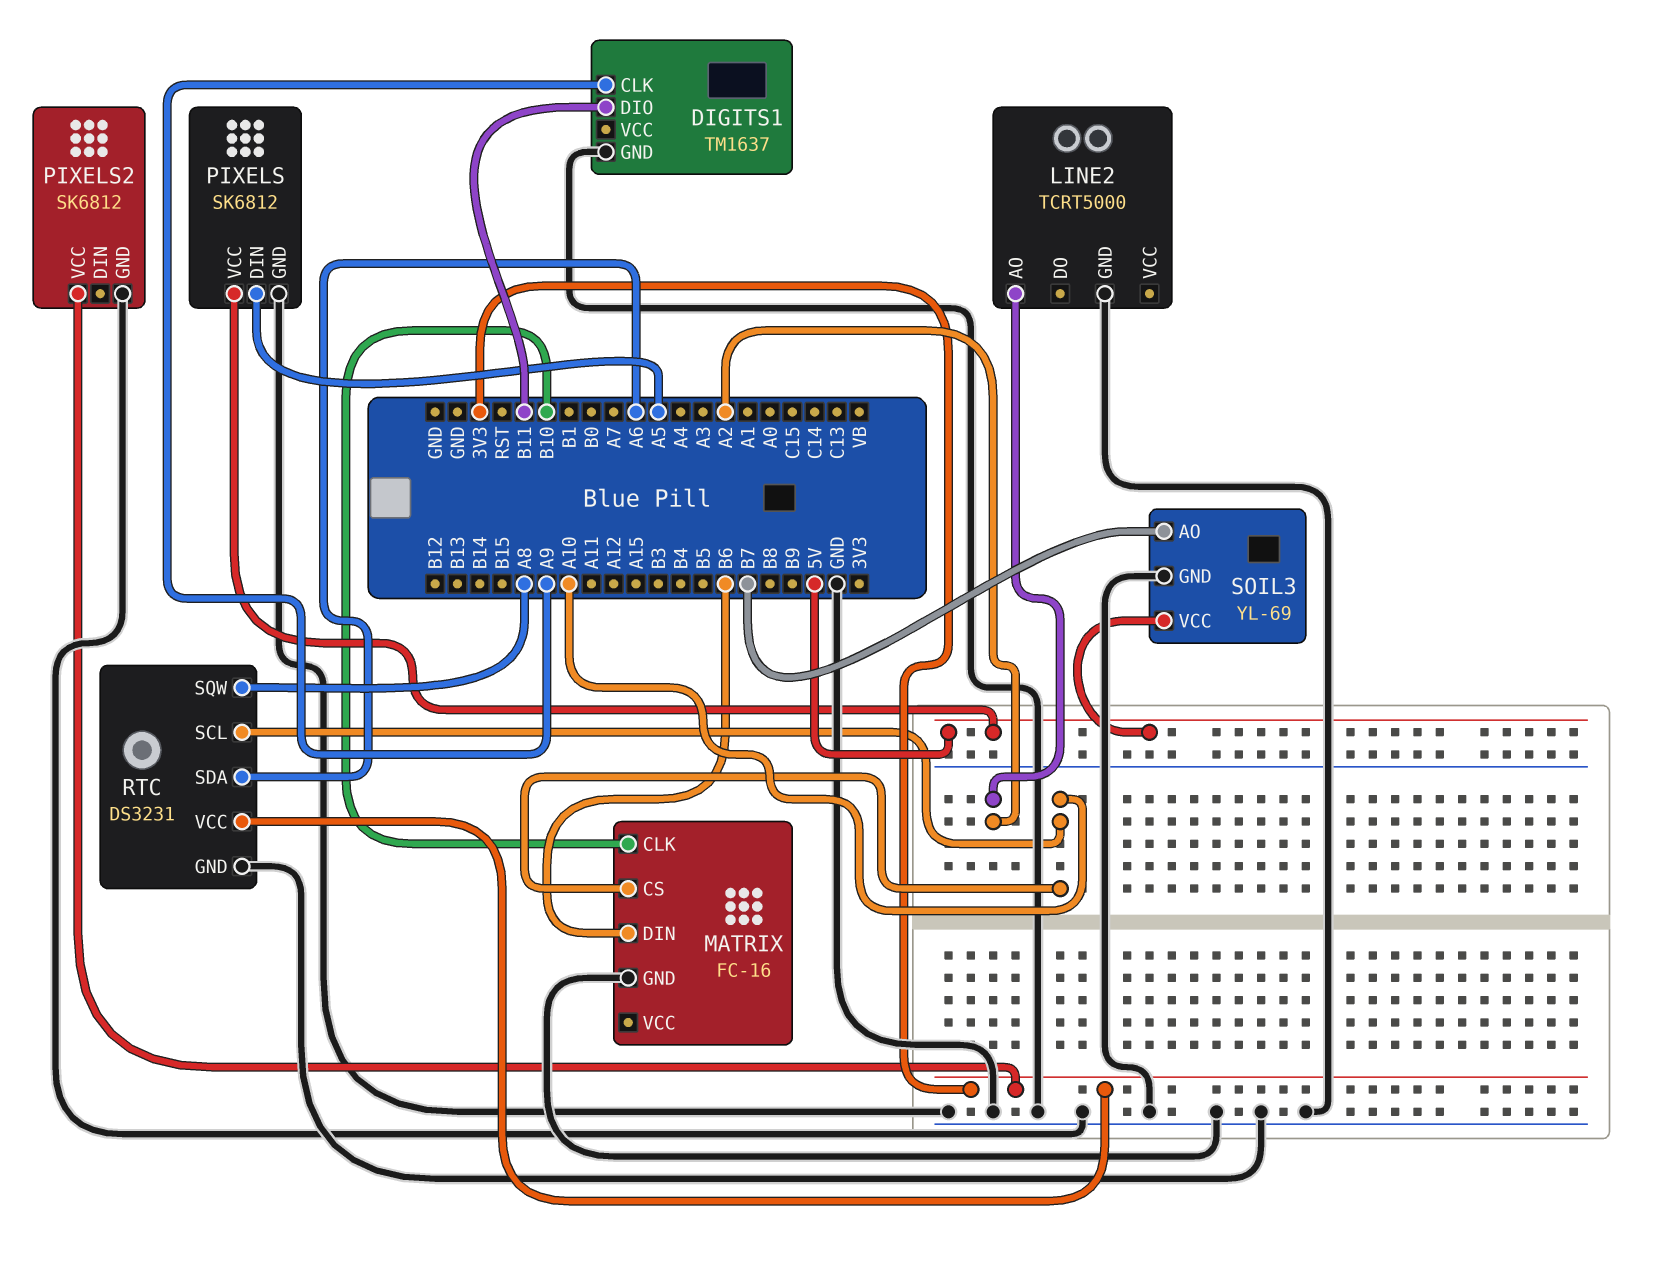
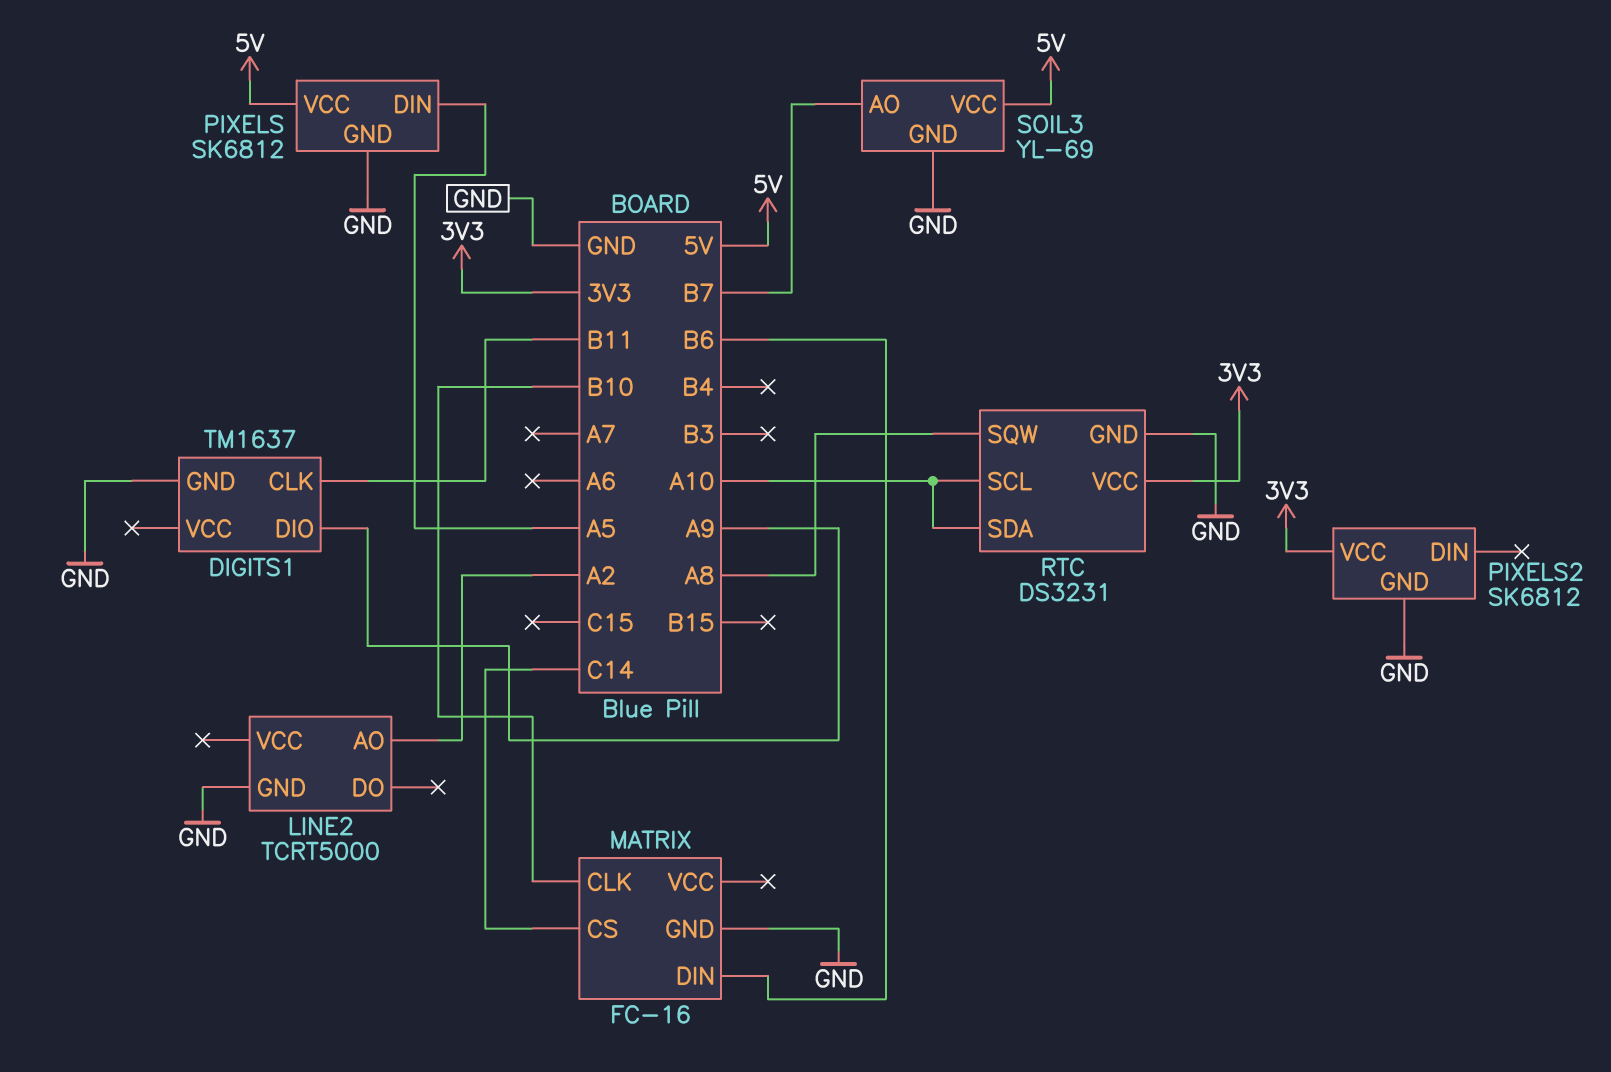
DIGITS1 pin CLK: A9 -> B11
DIGITS1 pin DIO: B11 -> A9
MATRIX pin CS: A10 -> C14
RTC pin SDA: A6 -> A10

